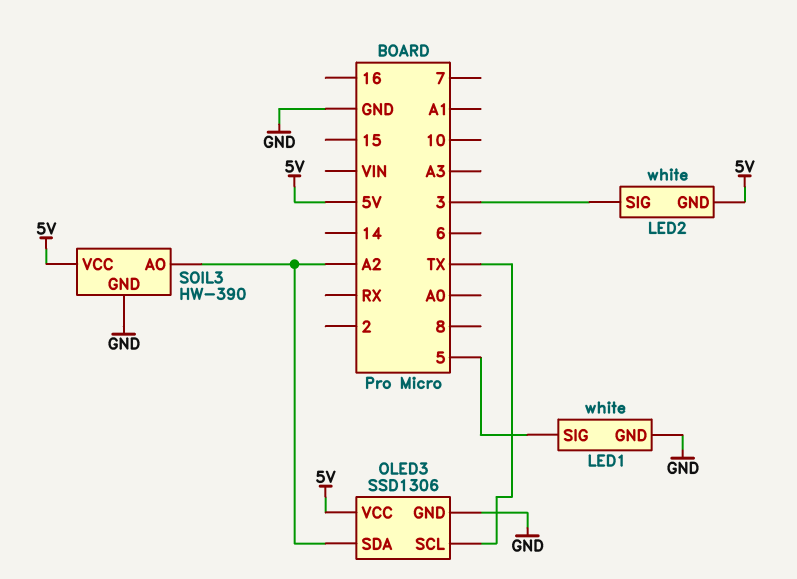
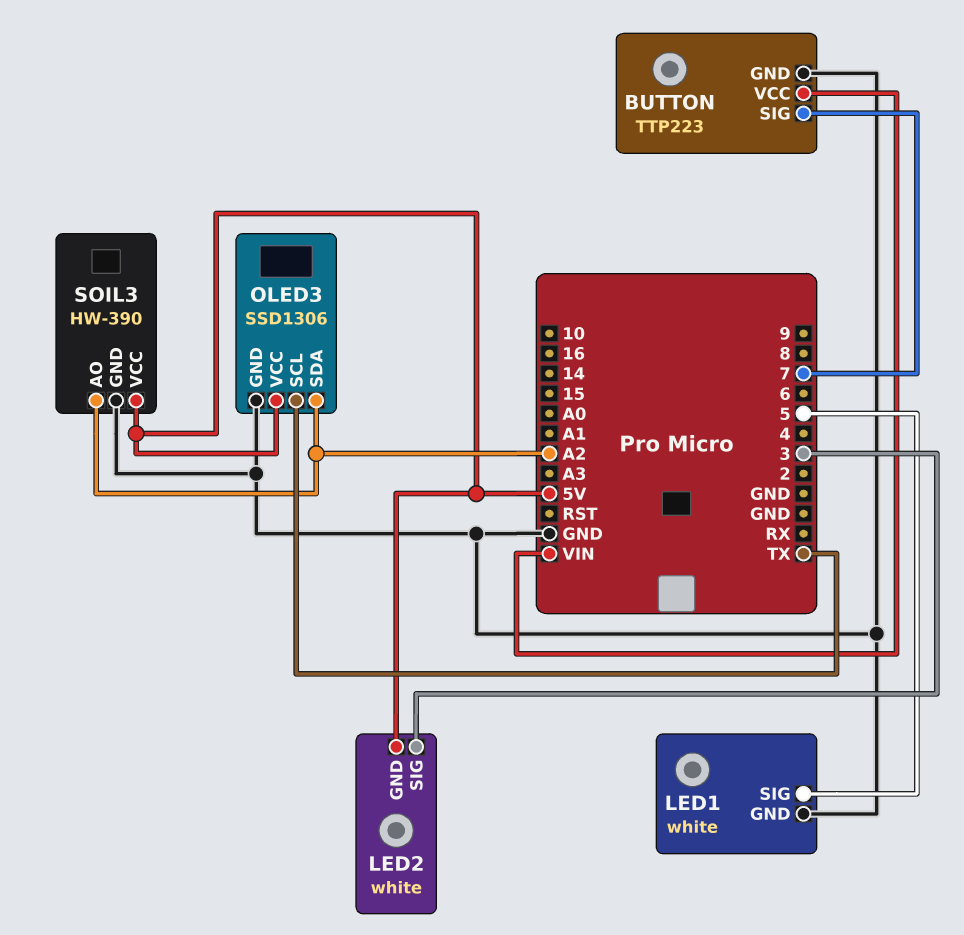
BUTTON: none -> TTP223
BUTTON pin GND: none -> GND
BUTTON pin SIG: none -> 7
BUTTON pin VCC: none -> VIN

